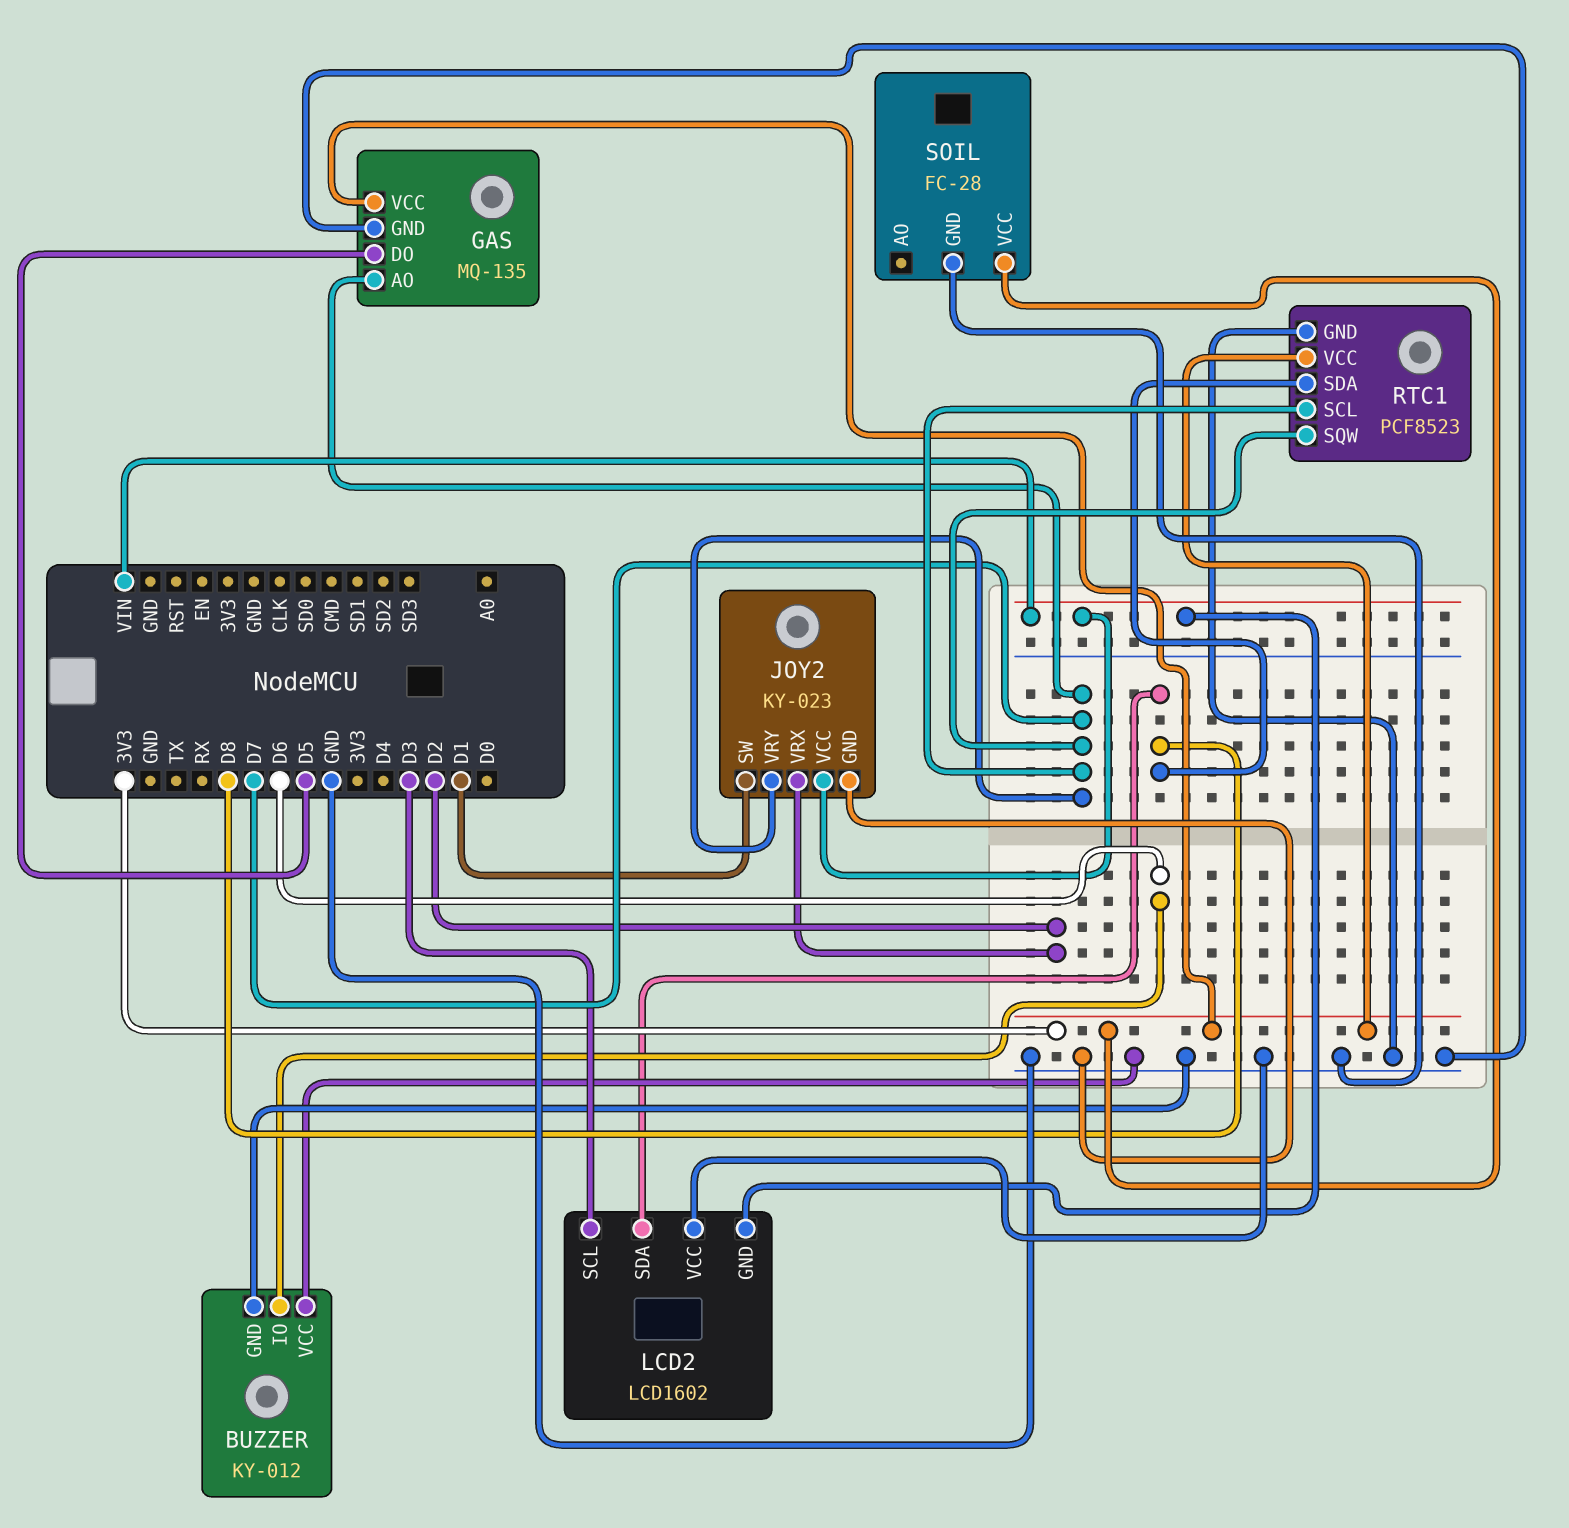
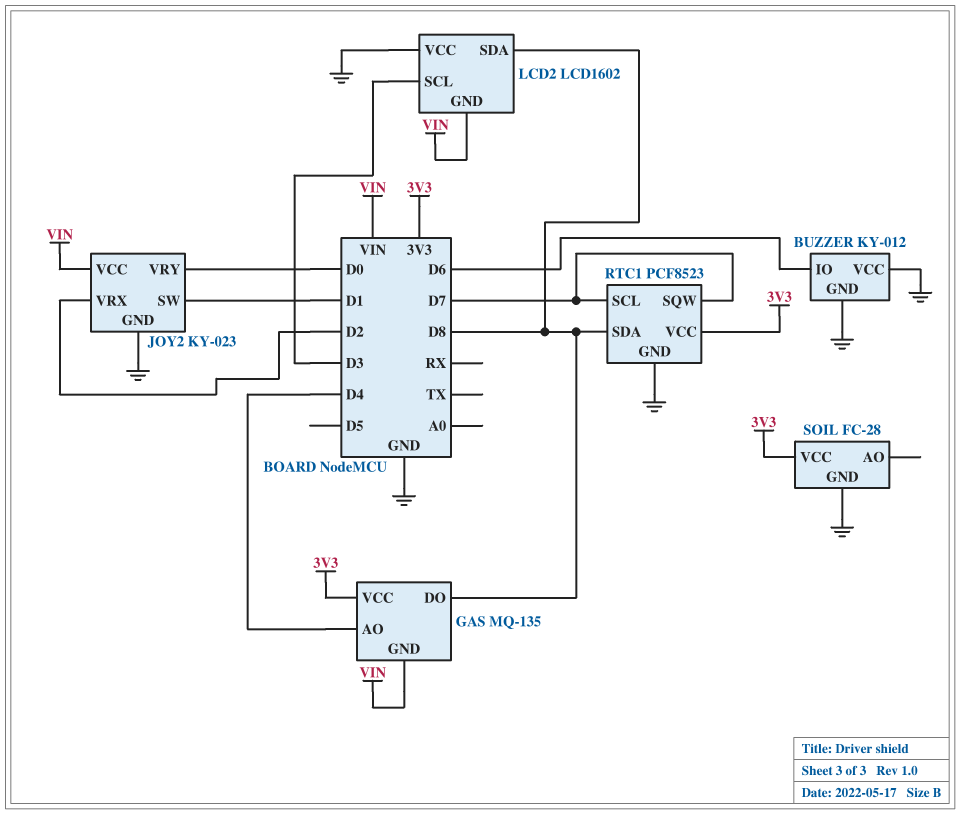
GAS pin AO: D7 -> D4
GAS pin DO: D5 -> D8
GAS pin GND: GND -> VIN
JOY2 pin VRY: D7 -> D0

